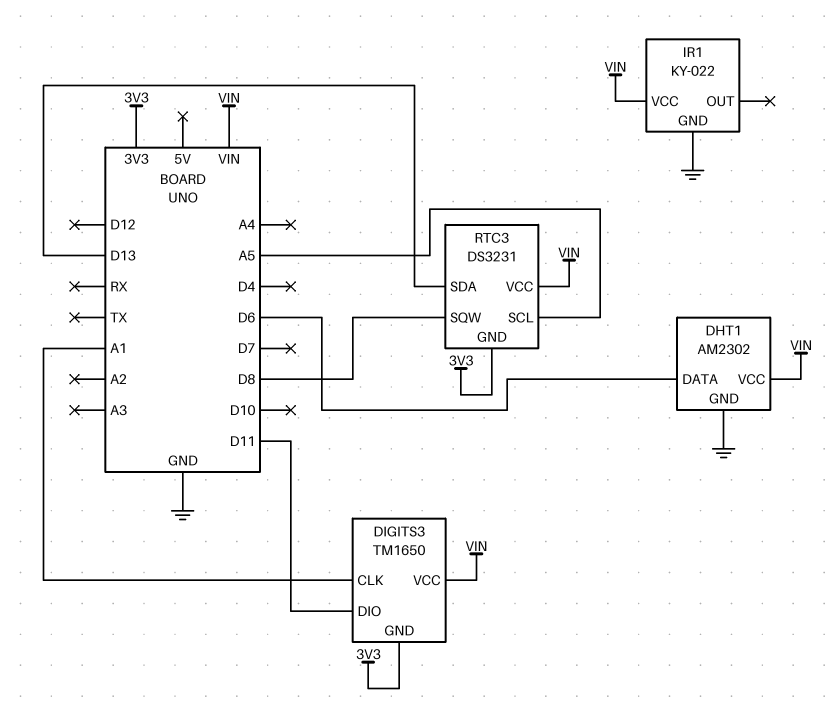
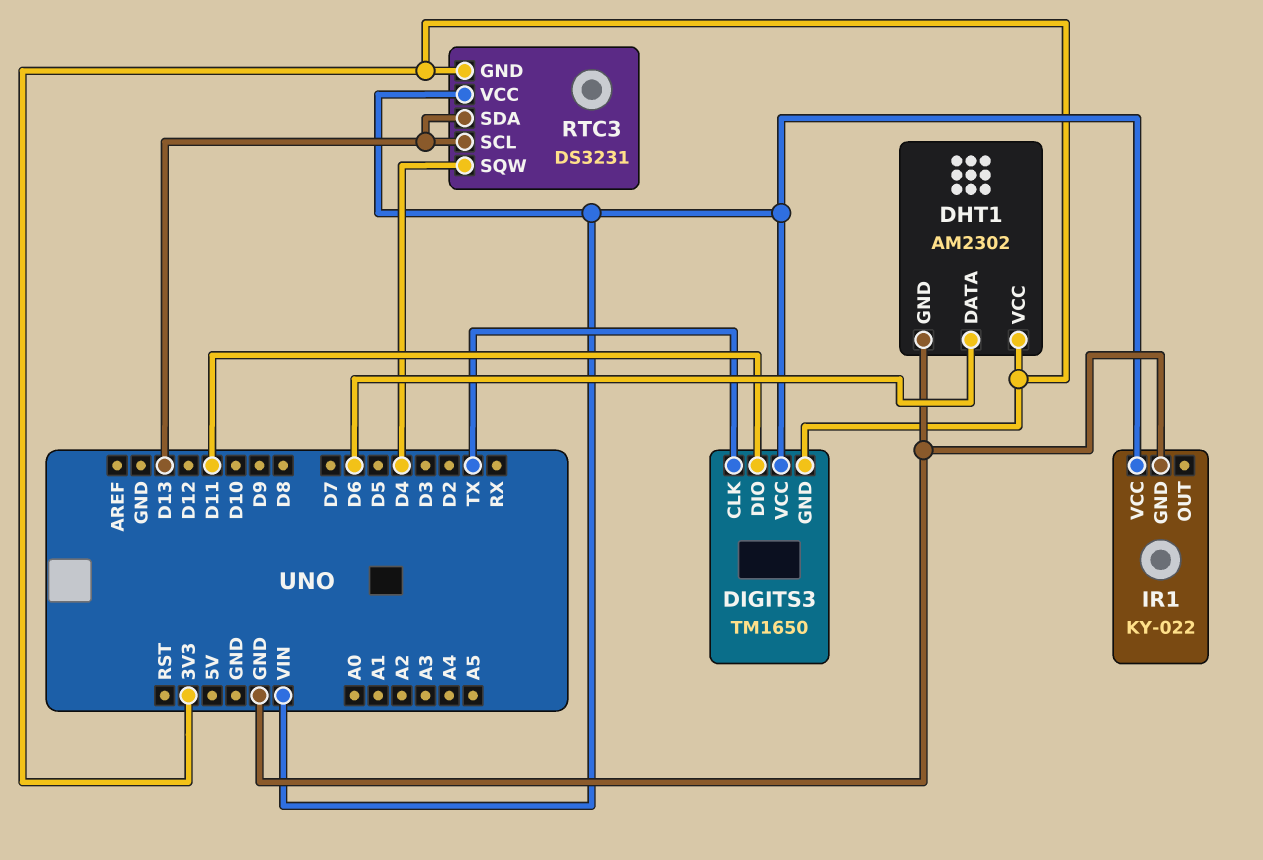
DHT1 pin VCC: VIN -> 3V3
DIGITS3 pin CLK: A1 -> TX
RTC3 pin SCL: A5 -> D13
RTC3 pin SQW: D8 -> D4

